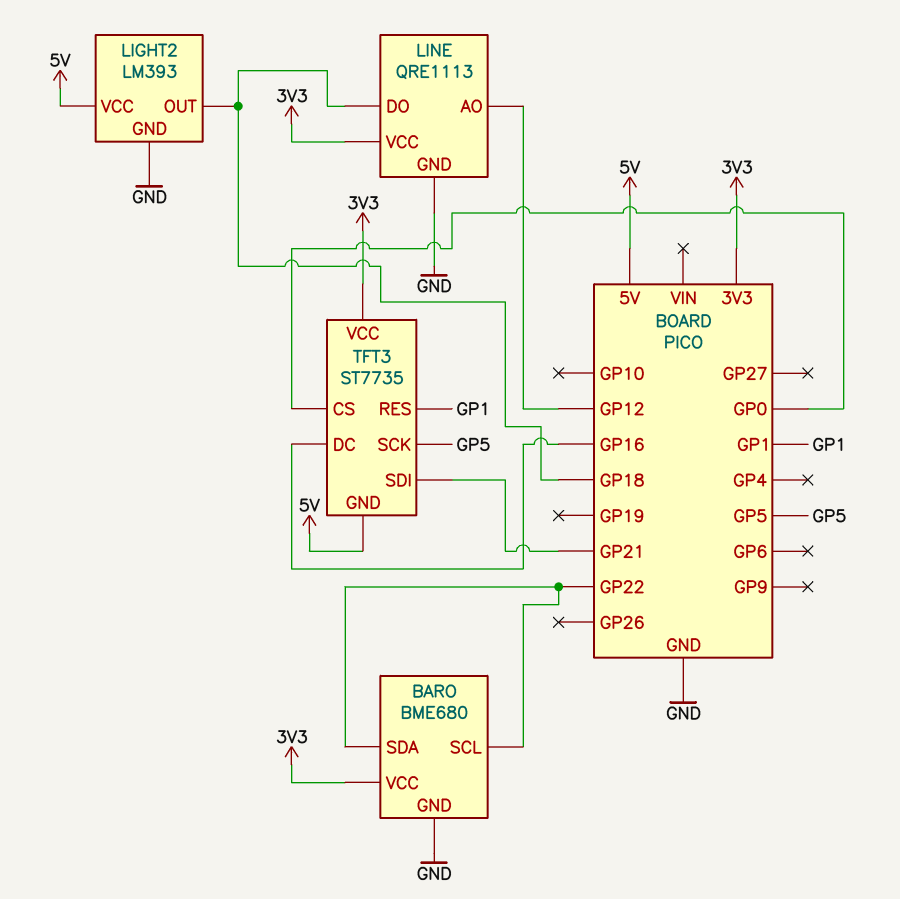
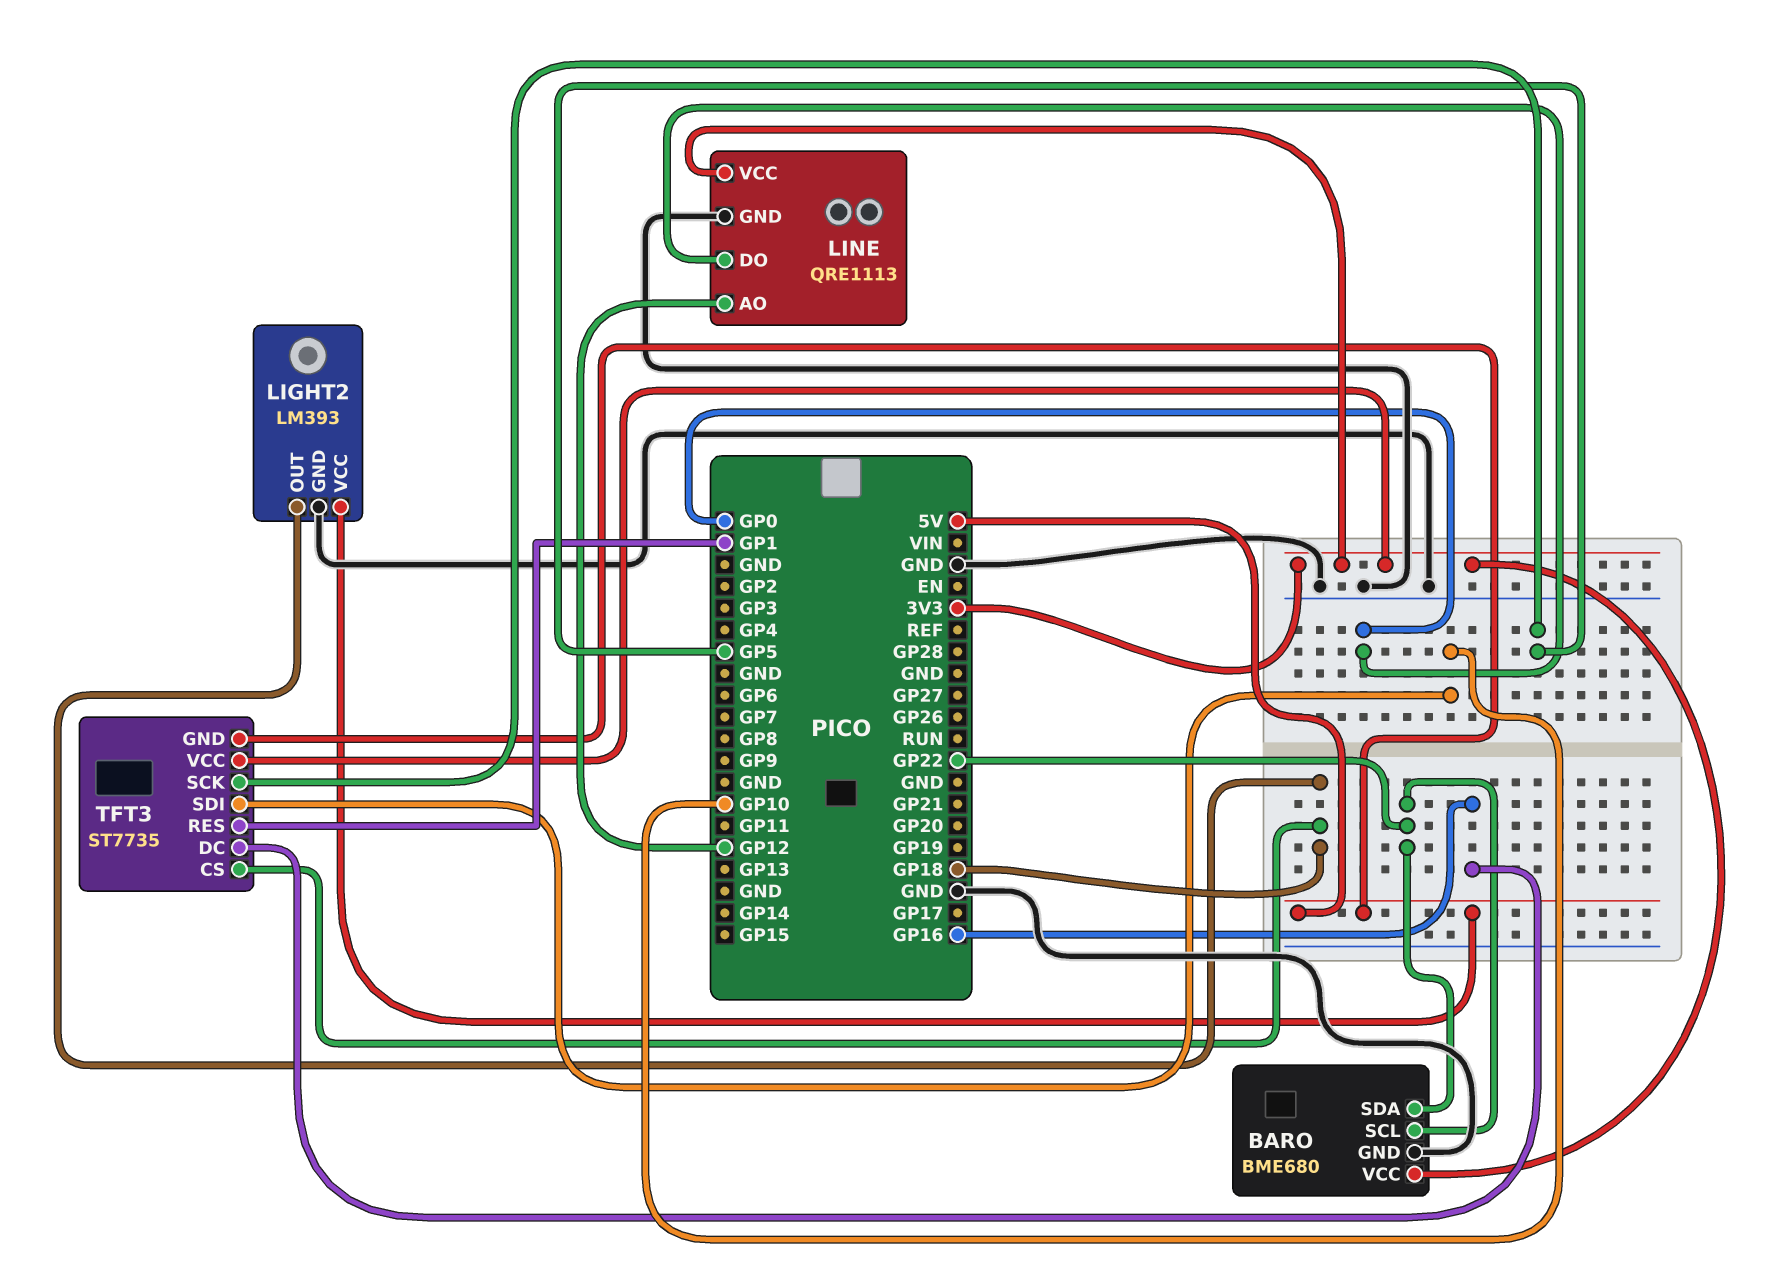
LINE pin DO: GP18 -> GP0
TFT3 pin CS: GP0 -> GP18
TFT3 pin SDI: GP21 -> GP10

